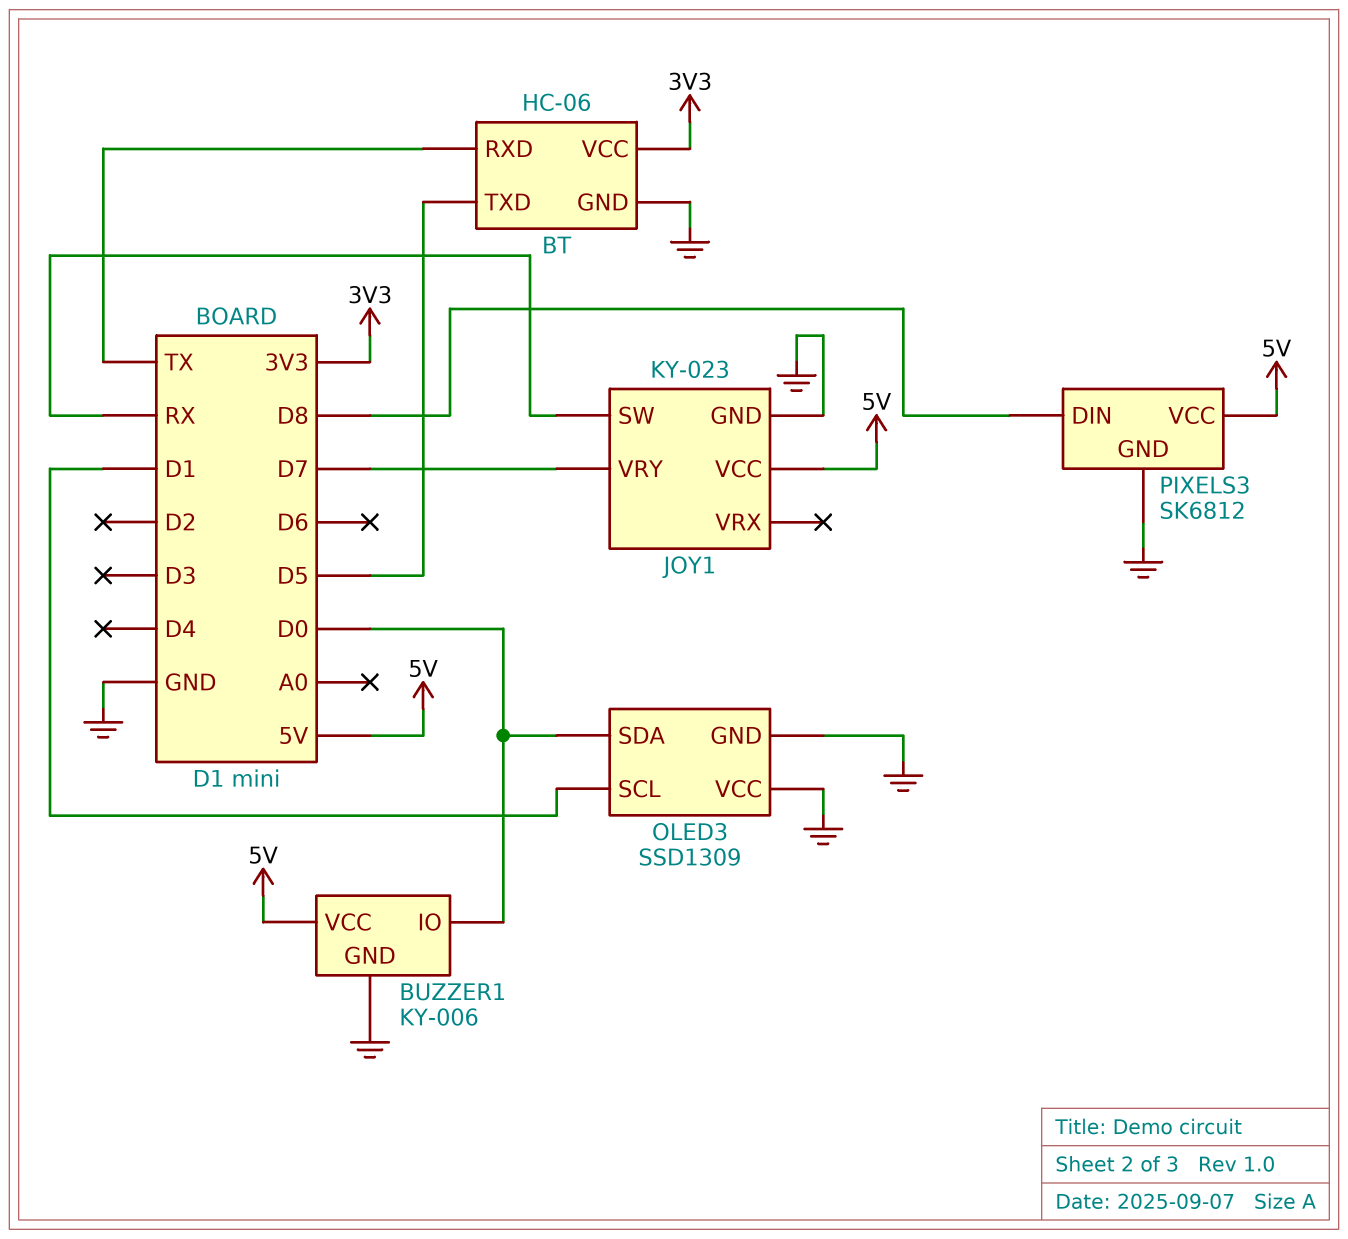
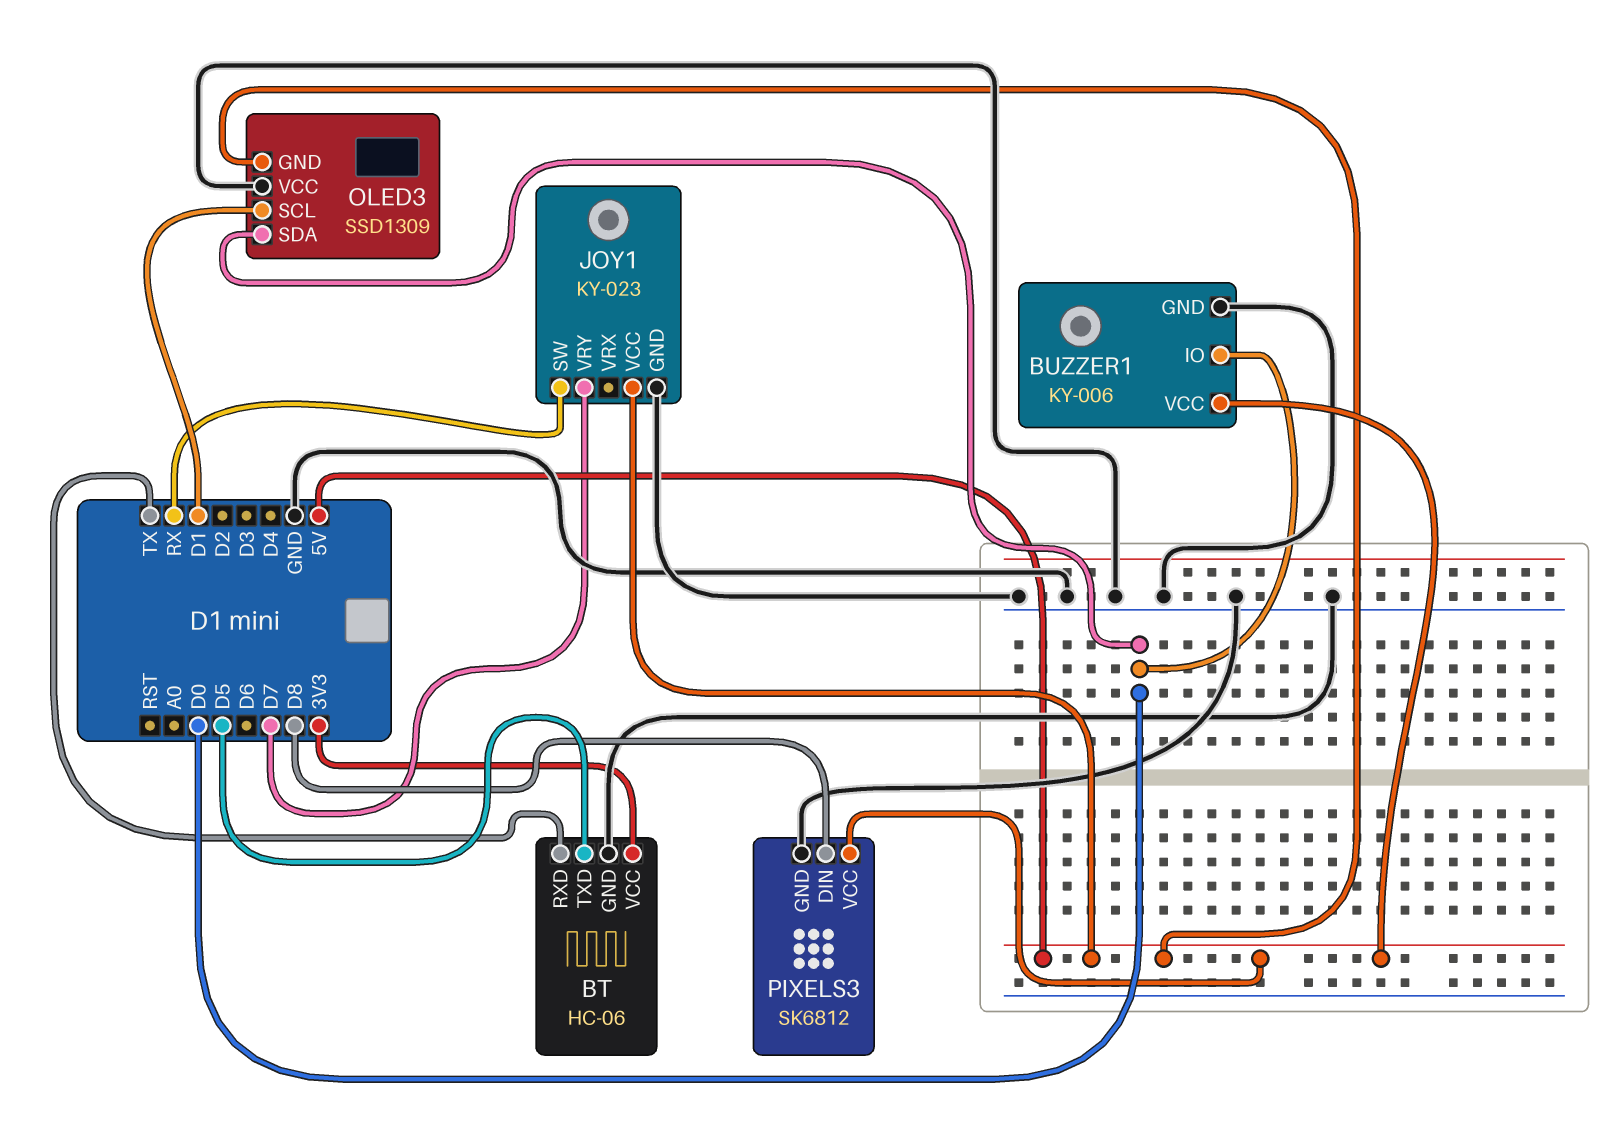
OLED3 pin GND: GND -> 5V

